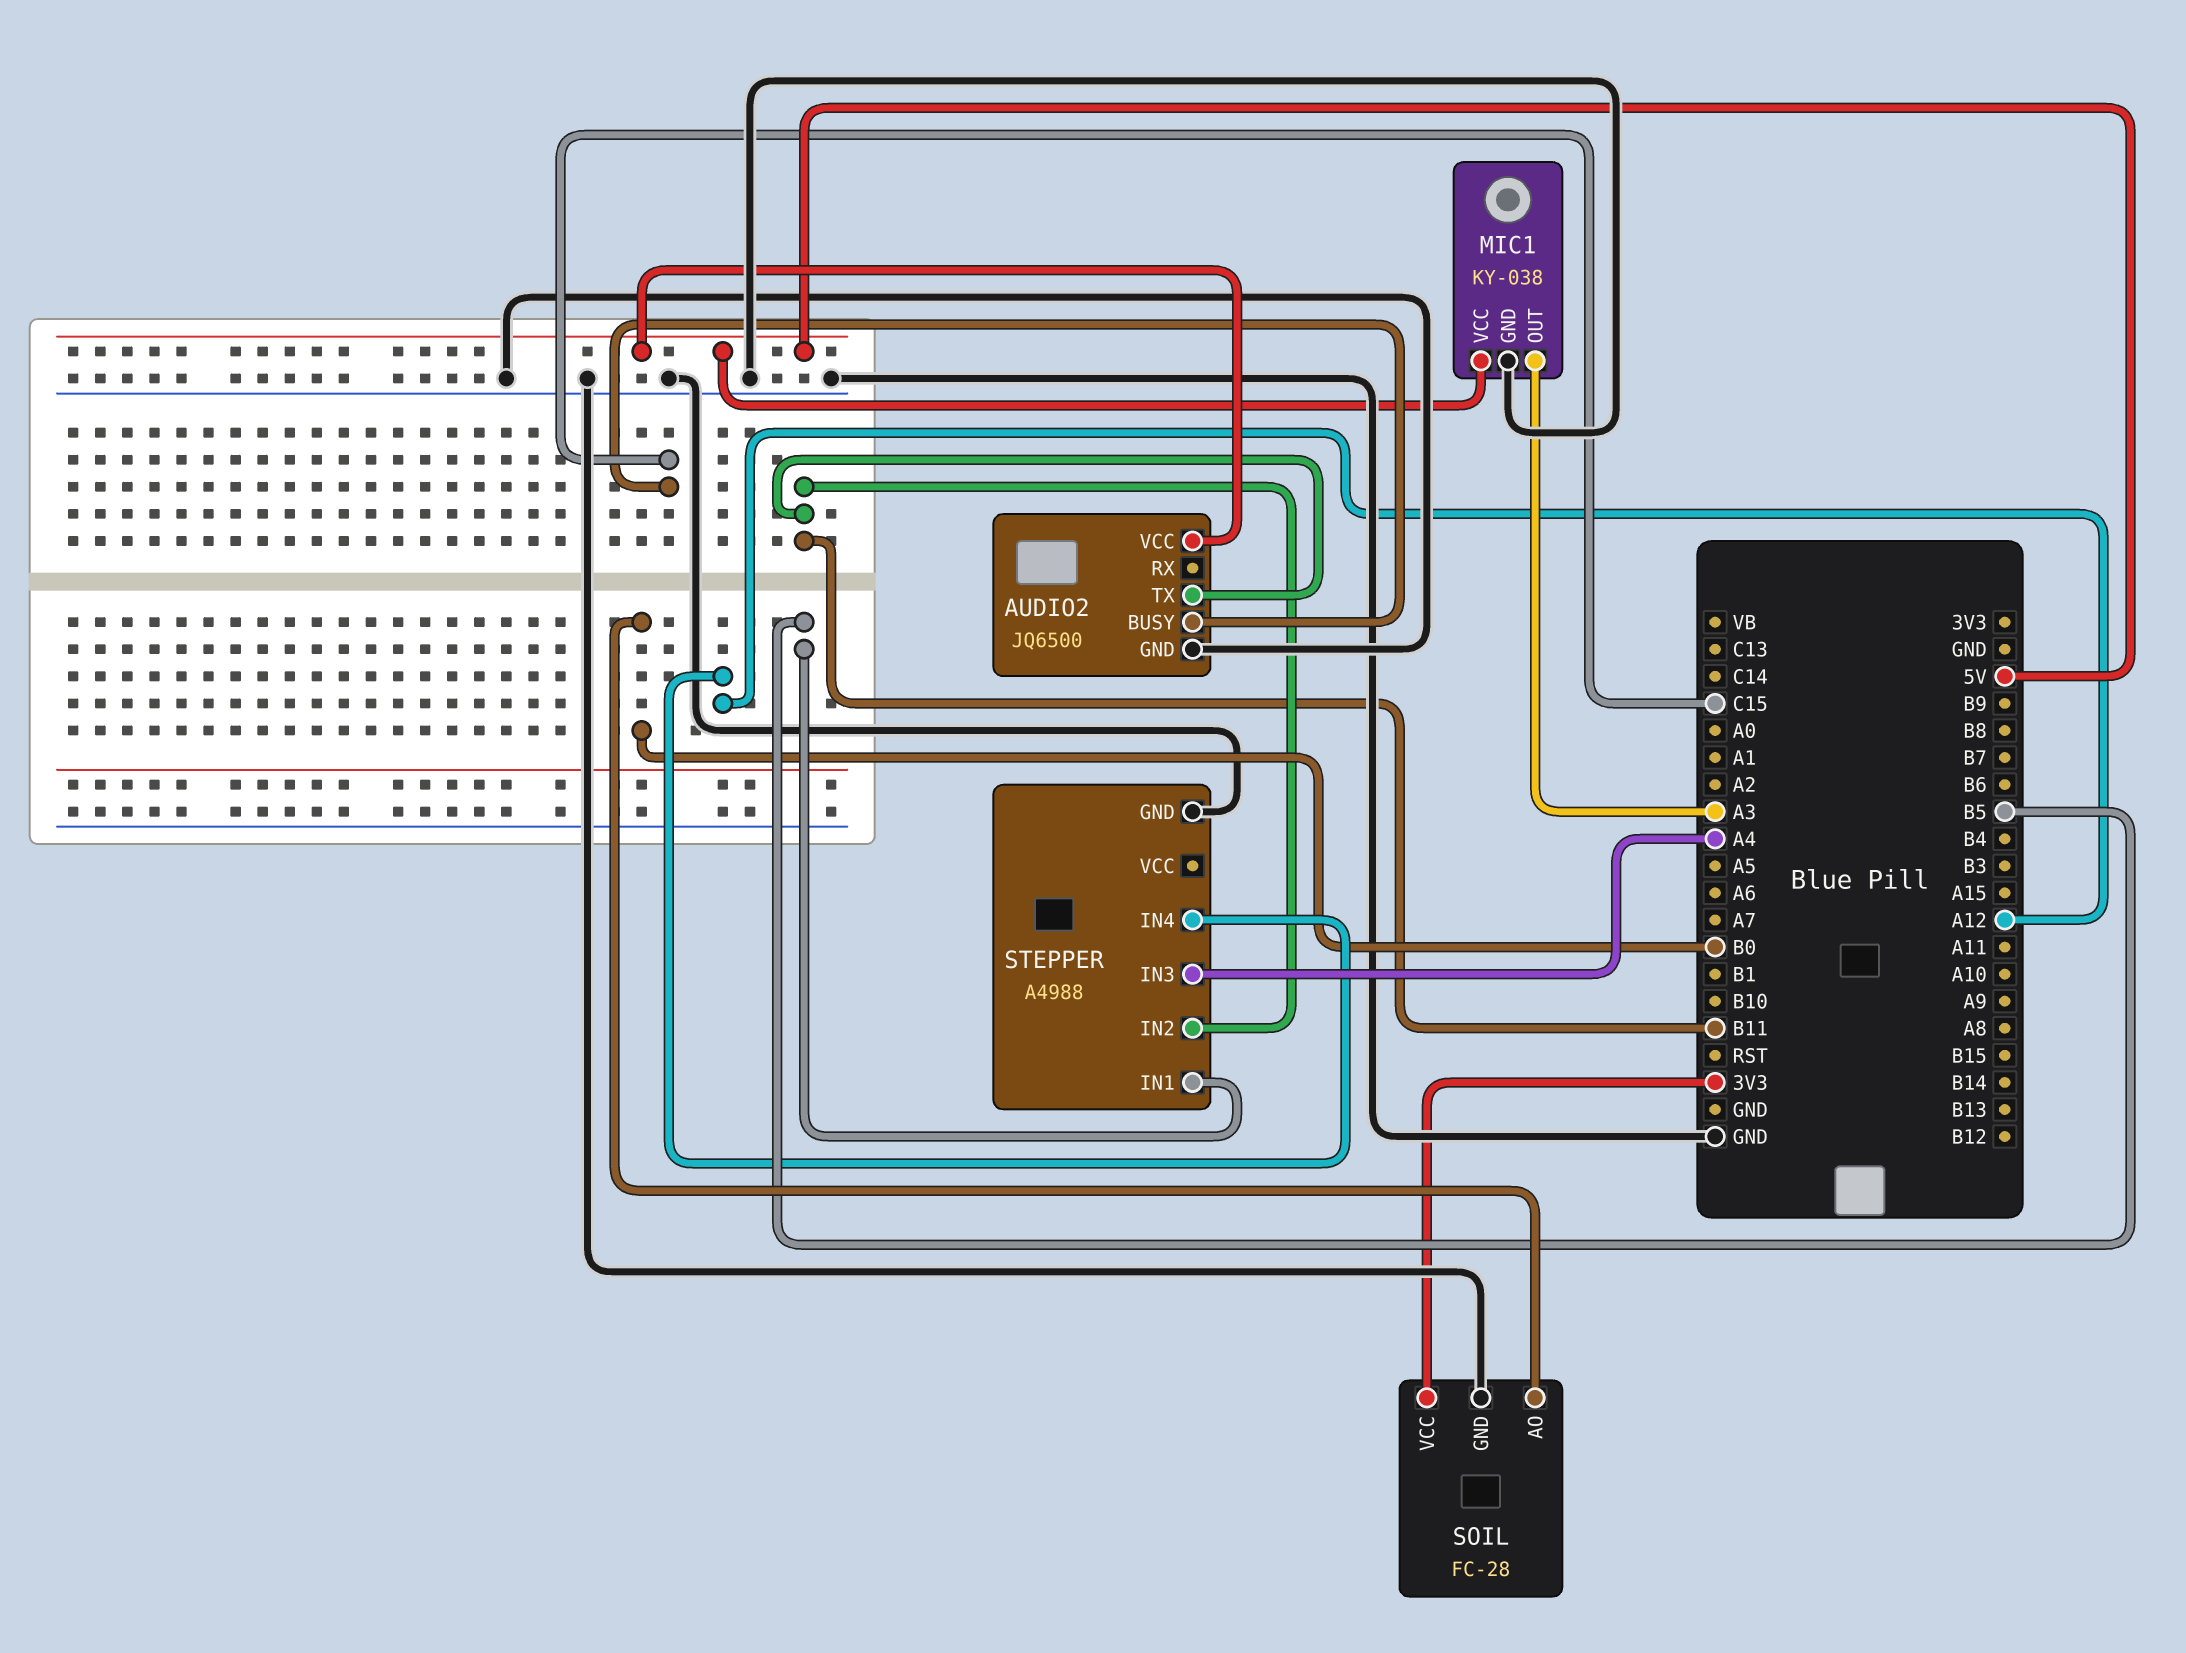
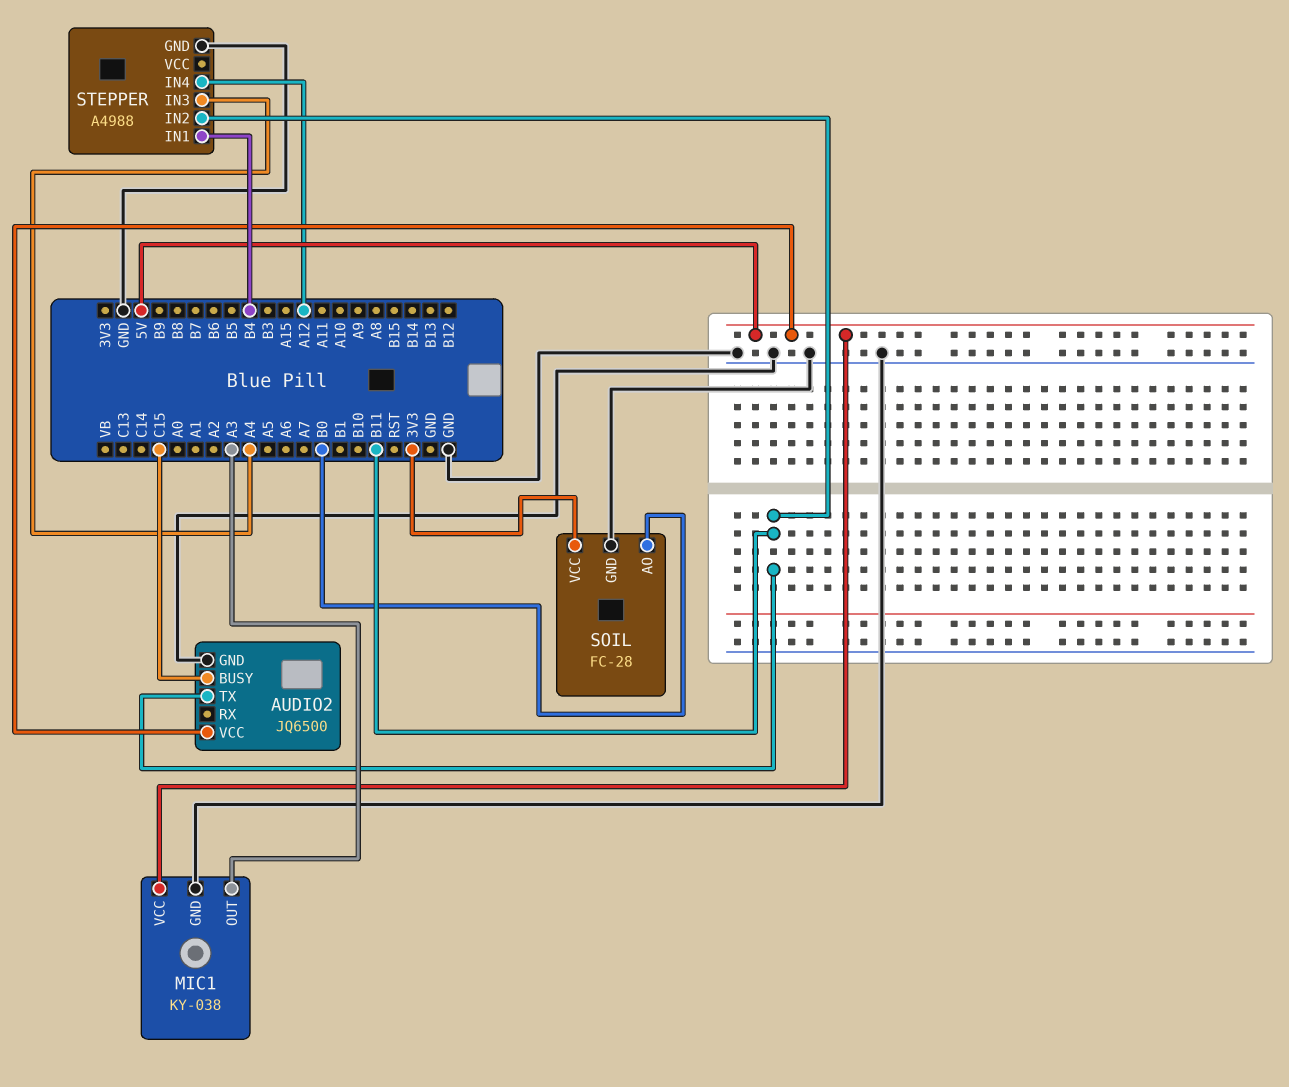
STEPPER pin IN1: B5 -> B4

